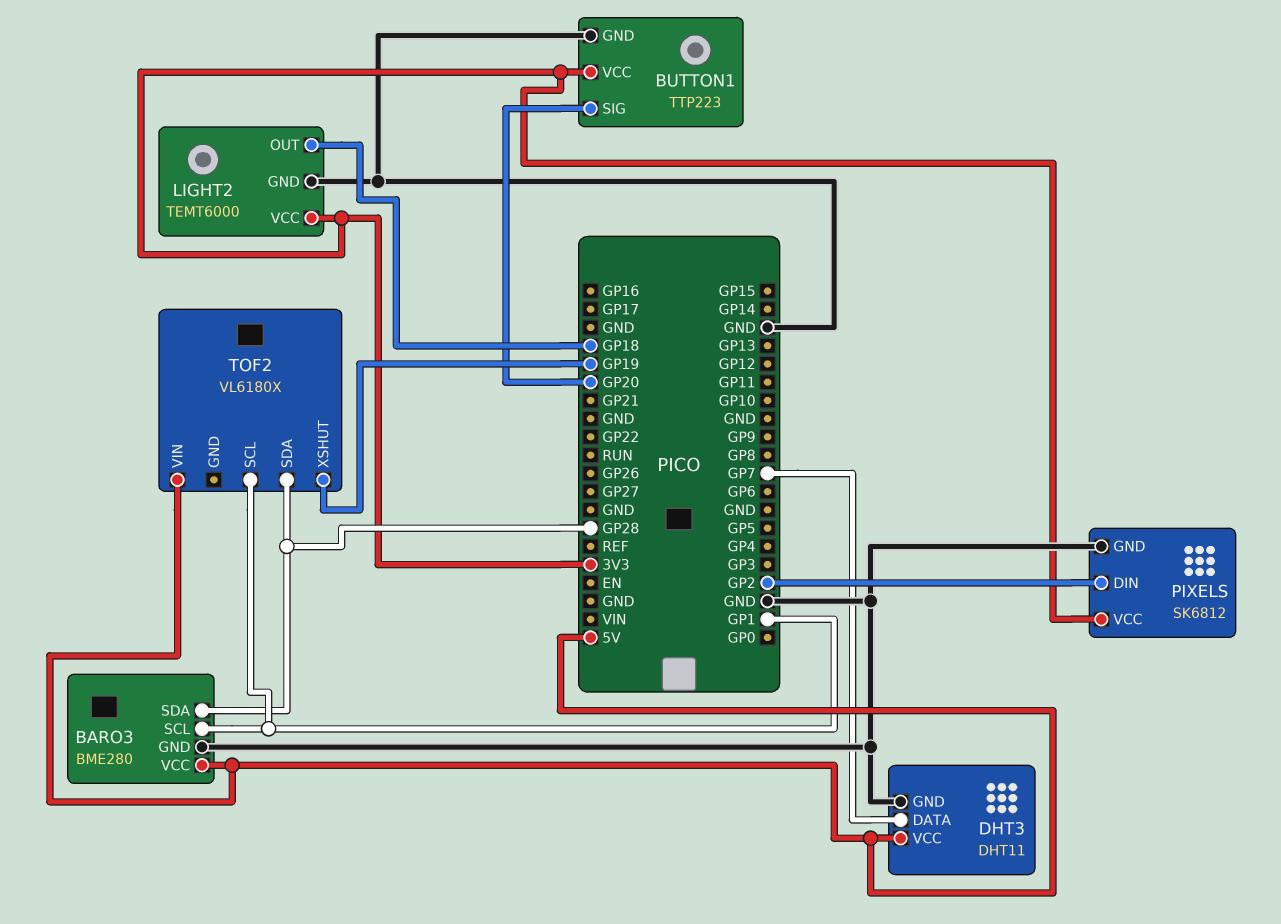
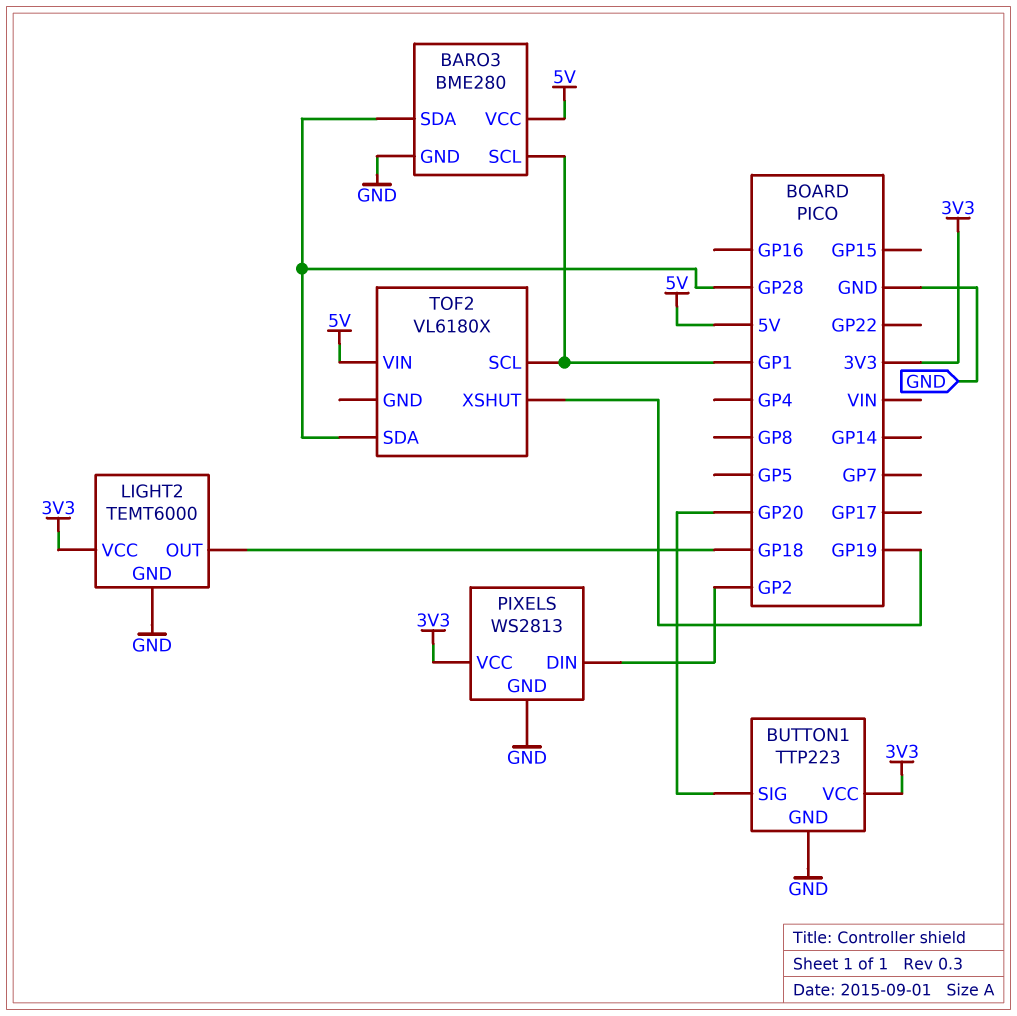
DHT3: DHT11 -> none
DHT3 pin DATA: GP7 -> none
DHT3 pin GND: GND -> none
DHT3 pin VCC: 5V -> none
PIXELS: SK6812 -> WS2813

